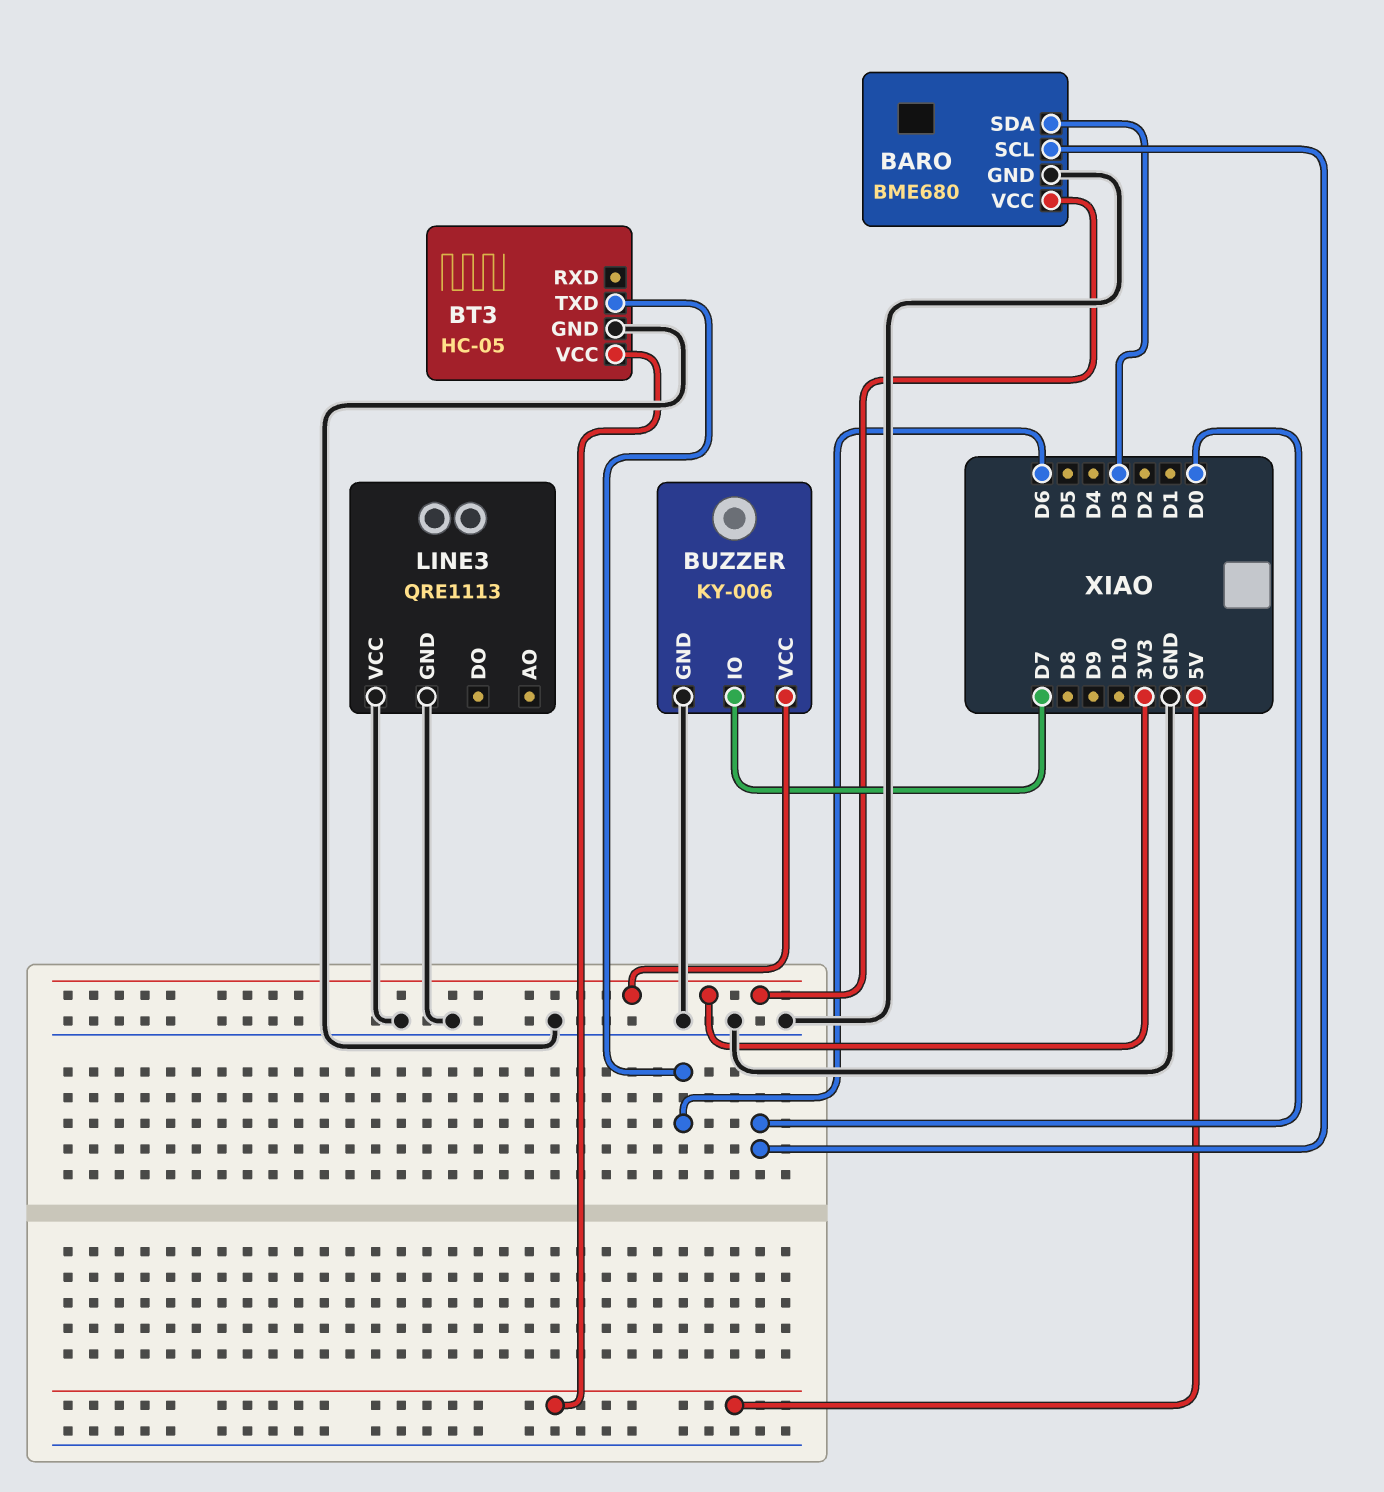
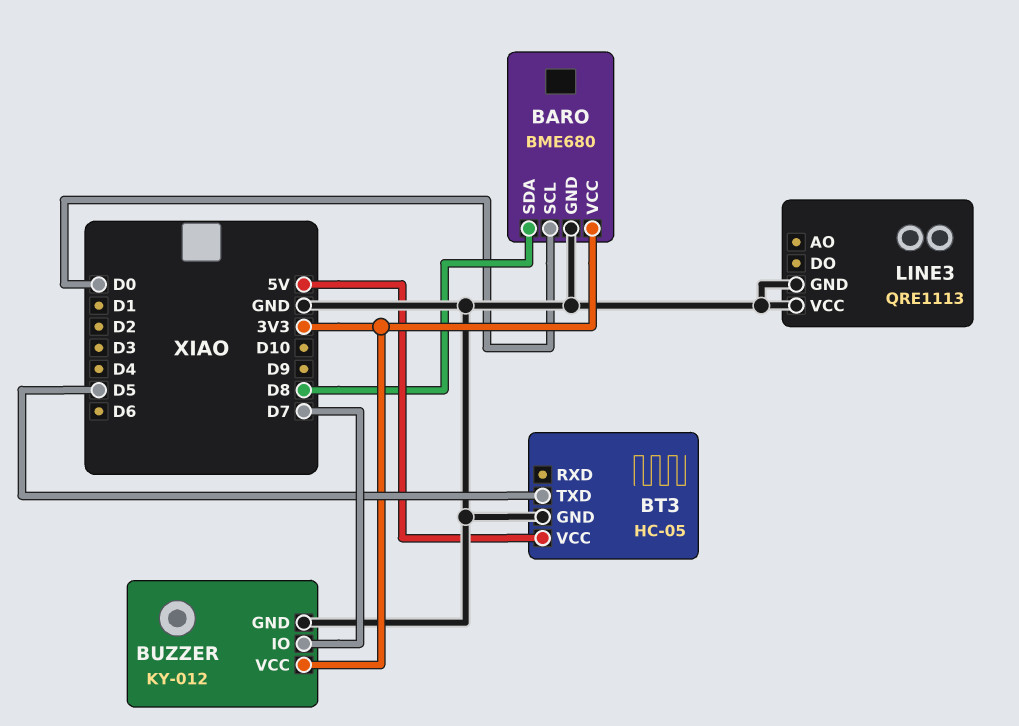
BARO pin SDA: D3 -> D8
BT3 pin TXD: D6 -> D5
BUZZER: KY-006 -> KY-012

